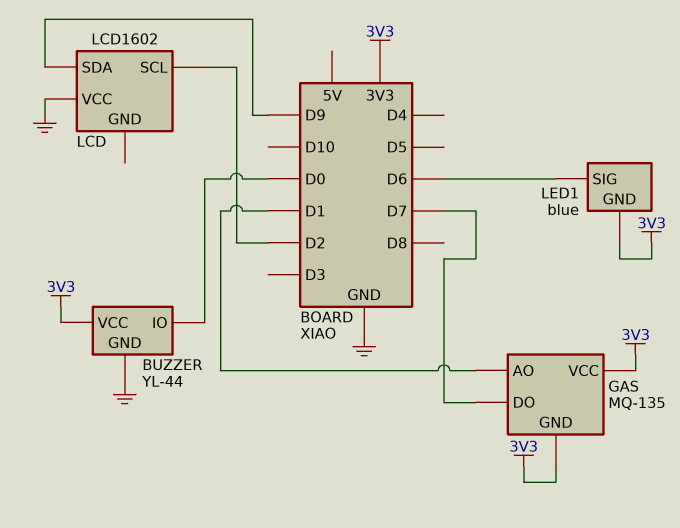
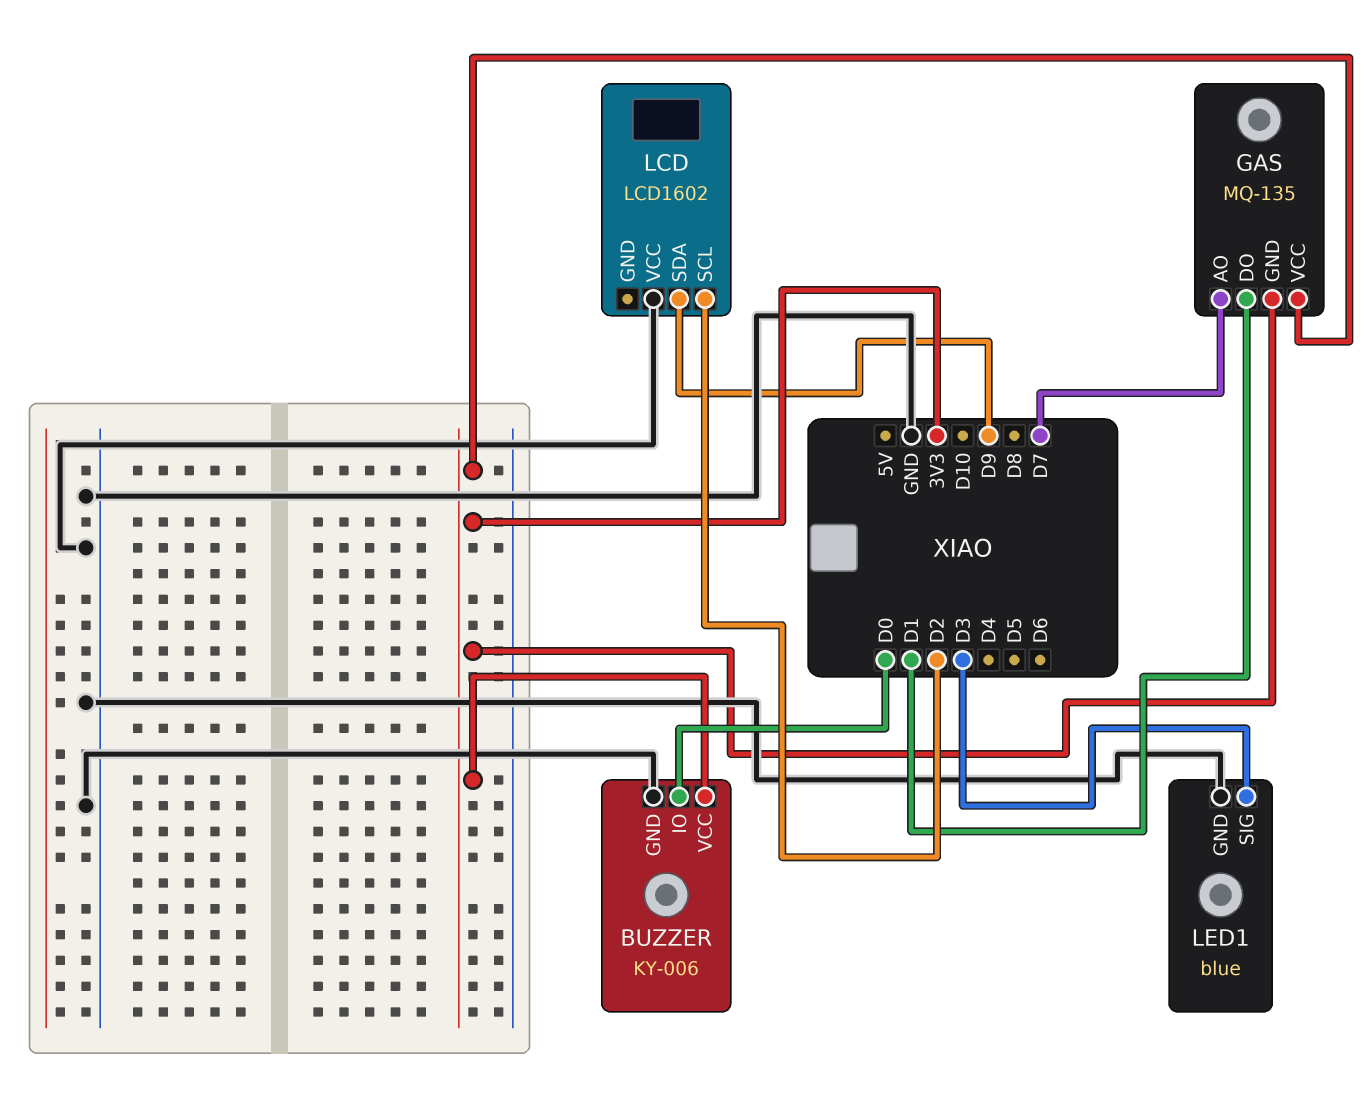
BUZZER: YL-44 -> KY-006
GAS pin AO: D1 -> D7
GAS pin DO: D7 -> D1
LED1 pin GND: 3V3 -> GND
LED1 pin SIG: D6 -> D3

